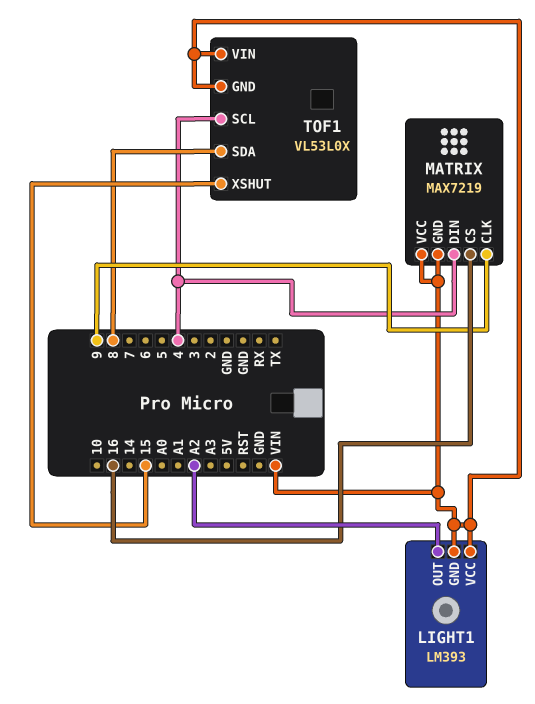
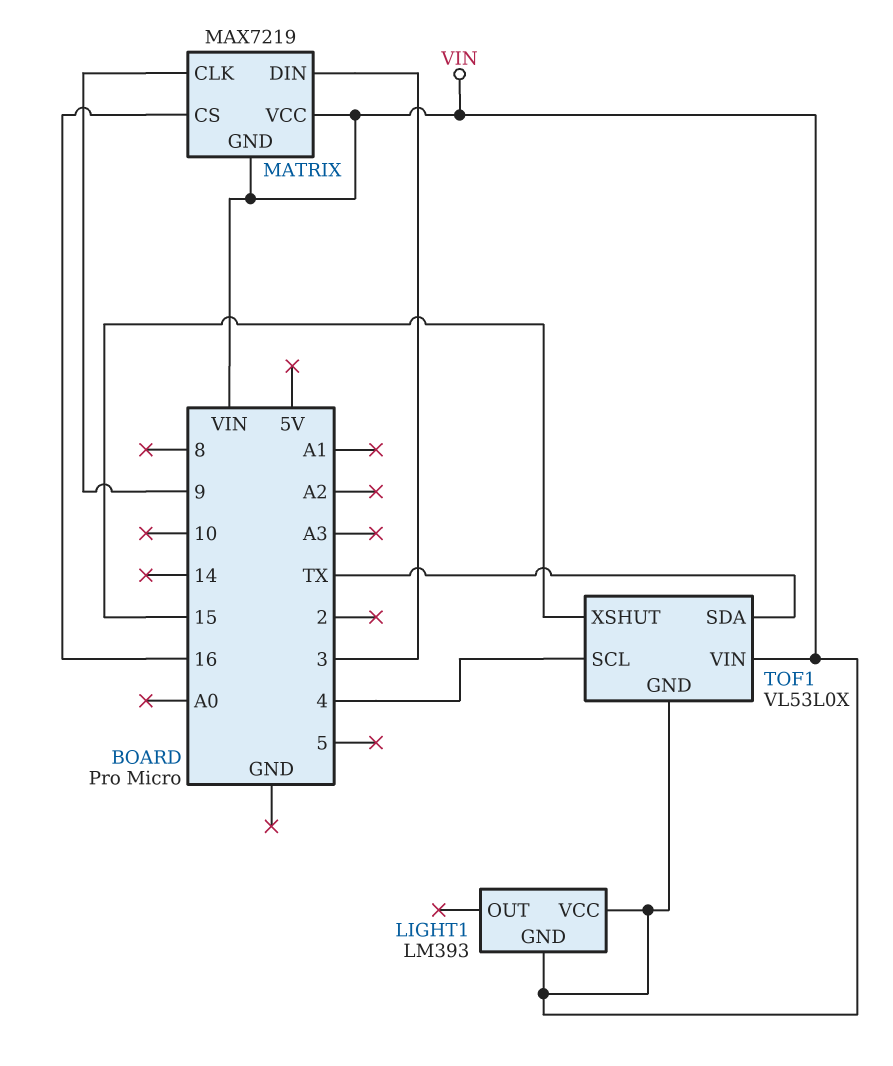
LIGHT1 pin OUT: A2 -> none
MATRIX pin DIN: 4 -> 3
TOF1 pin SDA: 8 -> TX

